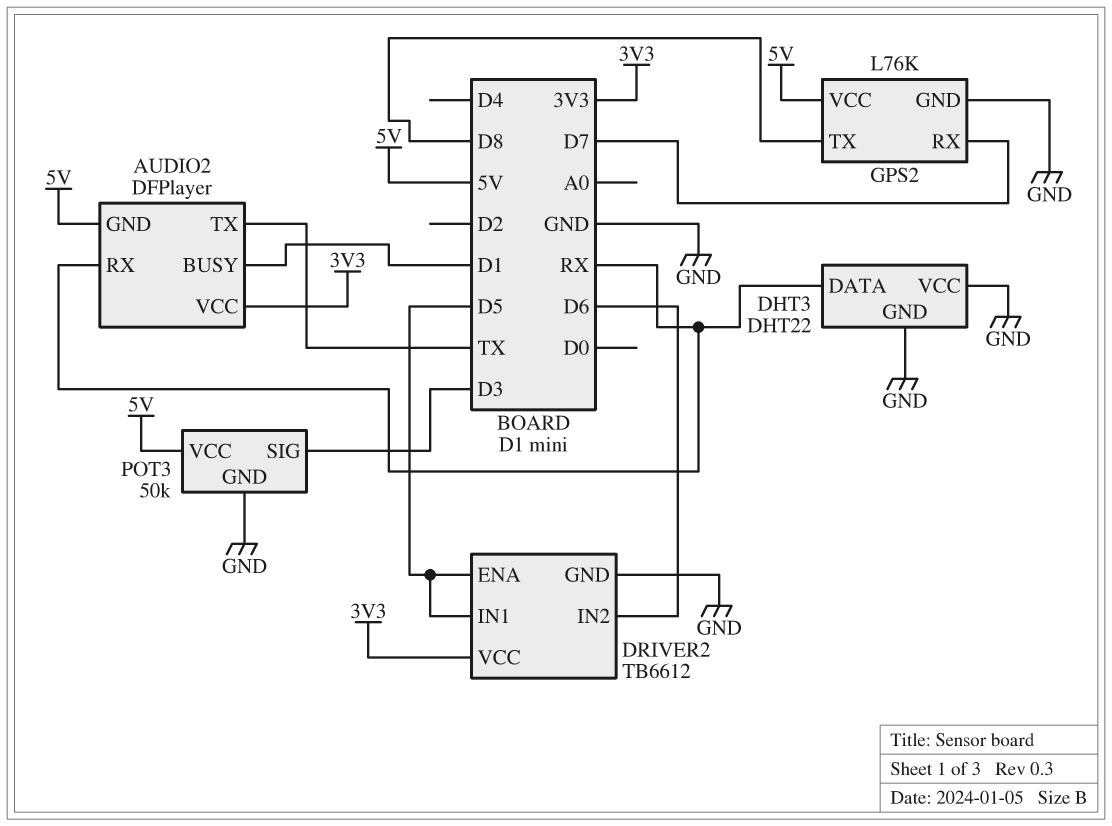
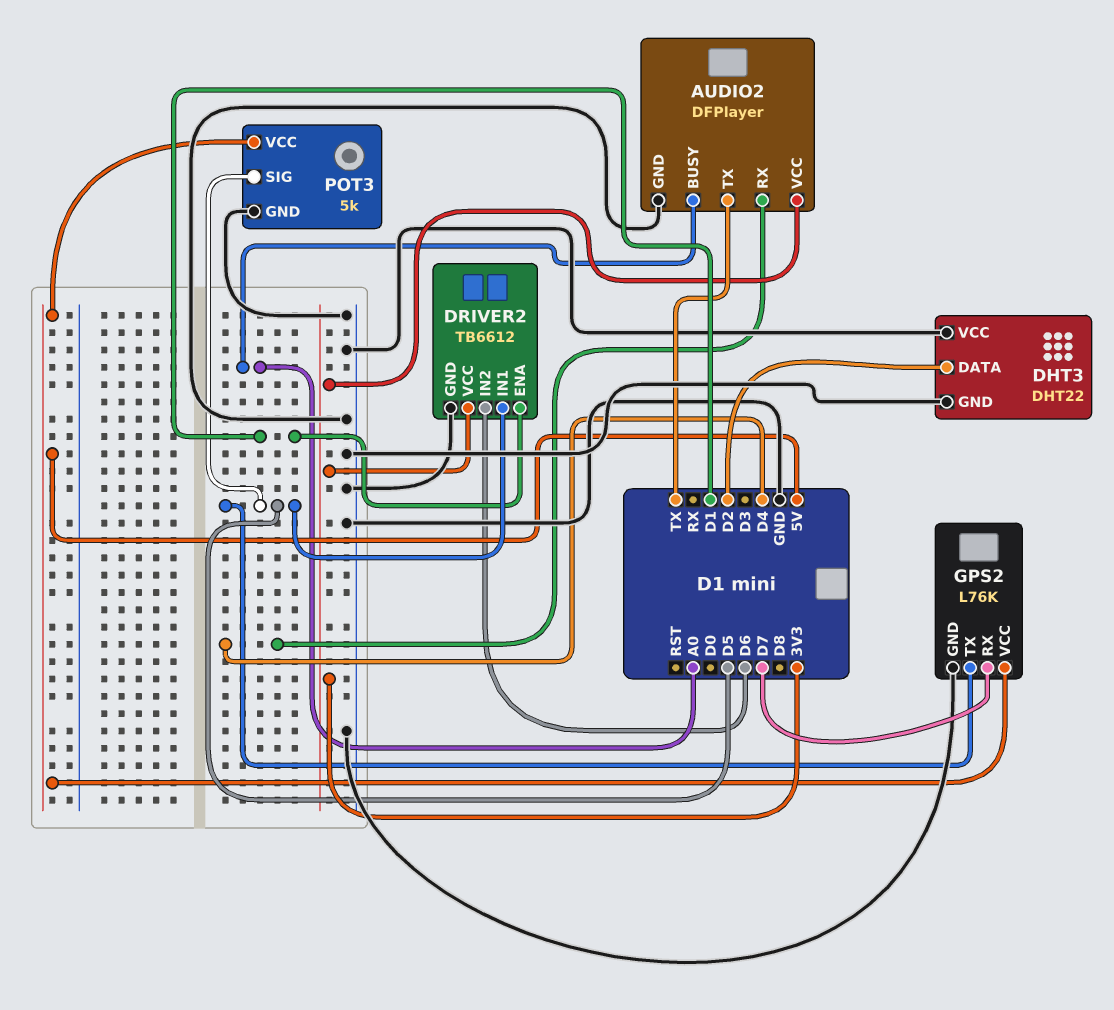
AUDIO2 pin BUSY: D1 -> A0
AUDIO2 pin GND: 5V -> GND
AUDIO2 pin RX: RX -> D4
DHT3 pin DATA: RX -> D2
DRIVER2 pin ENA: D5 -> D1
GPS2 pin TX: D8 -> D5
POT3: 50k -> 5k
POT3 pin SIG: D3 -> D5

